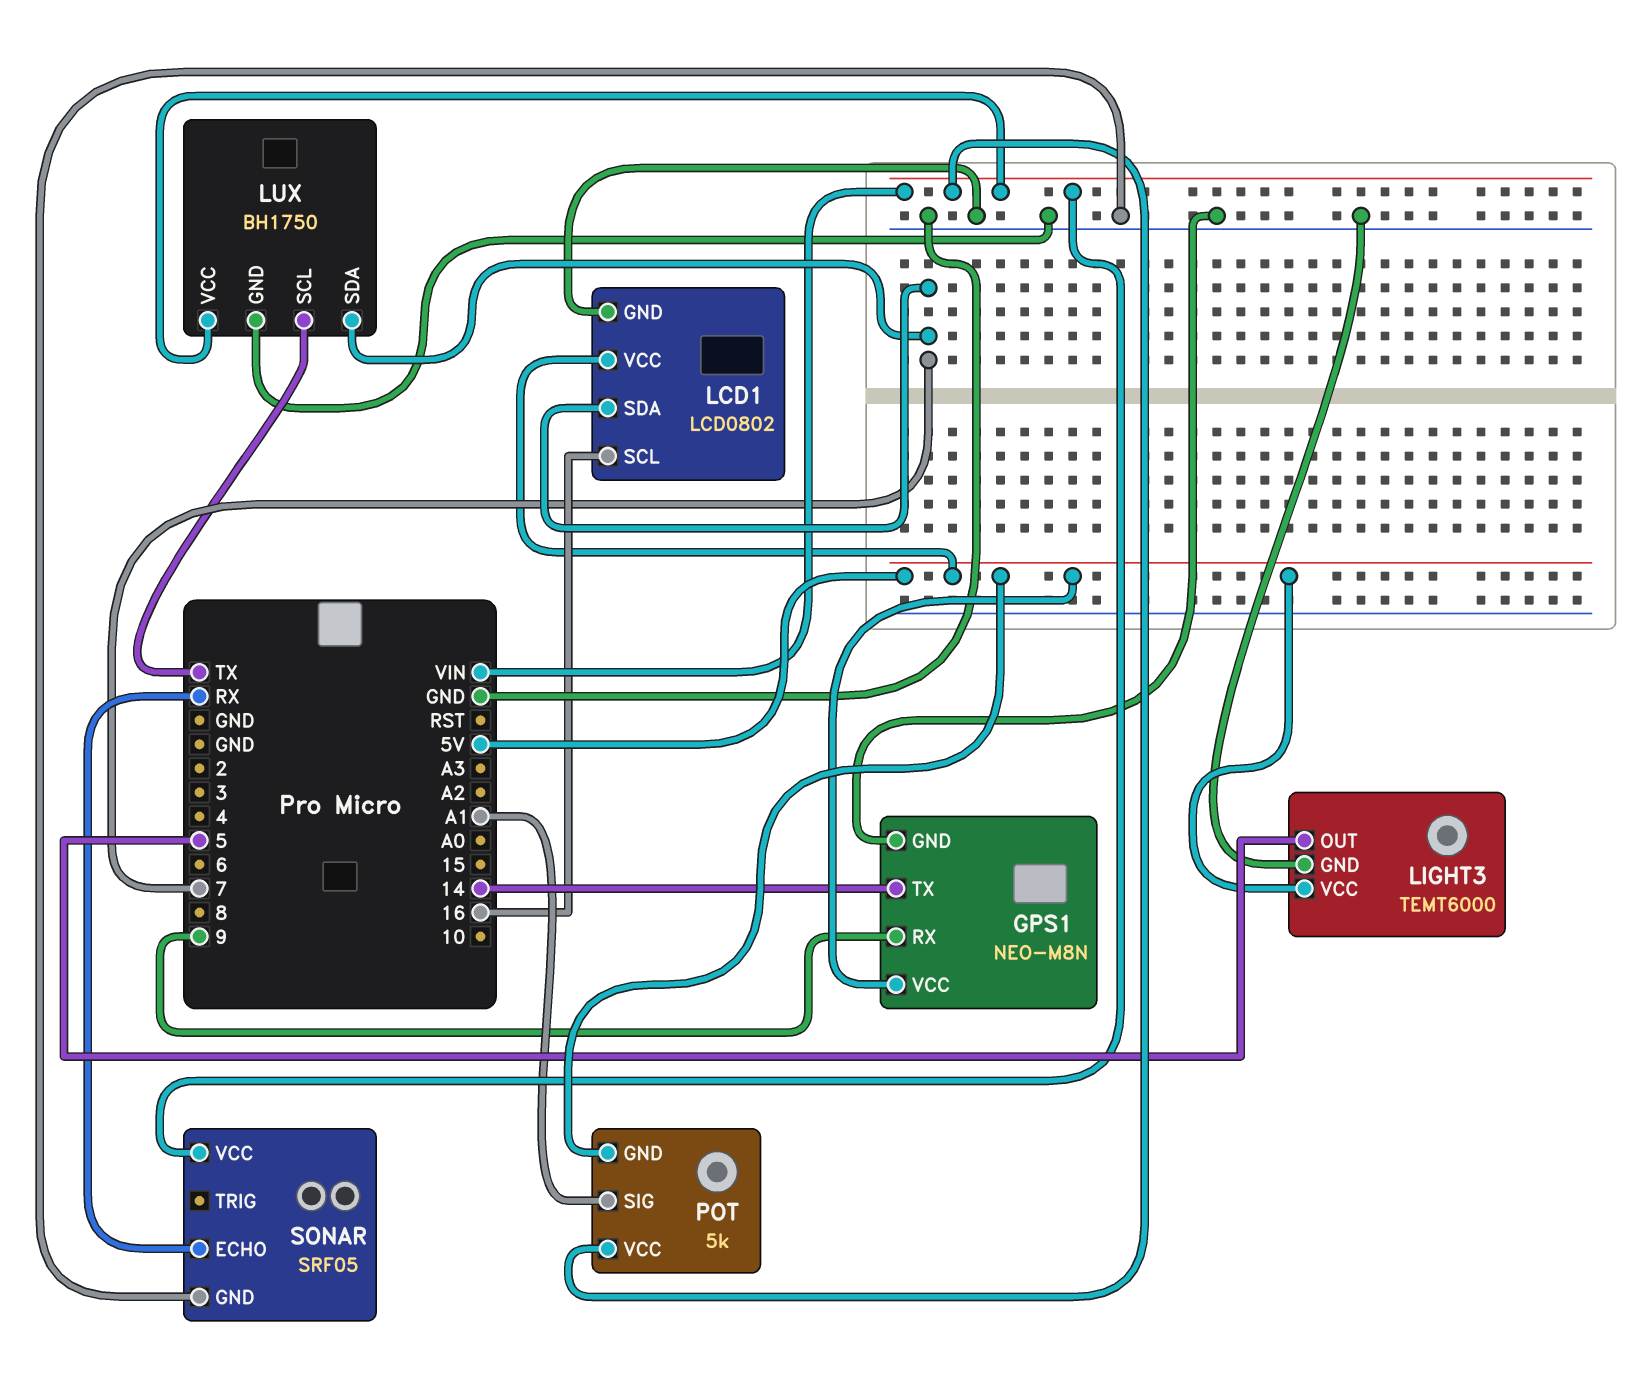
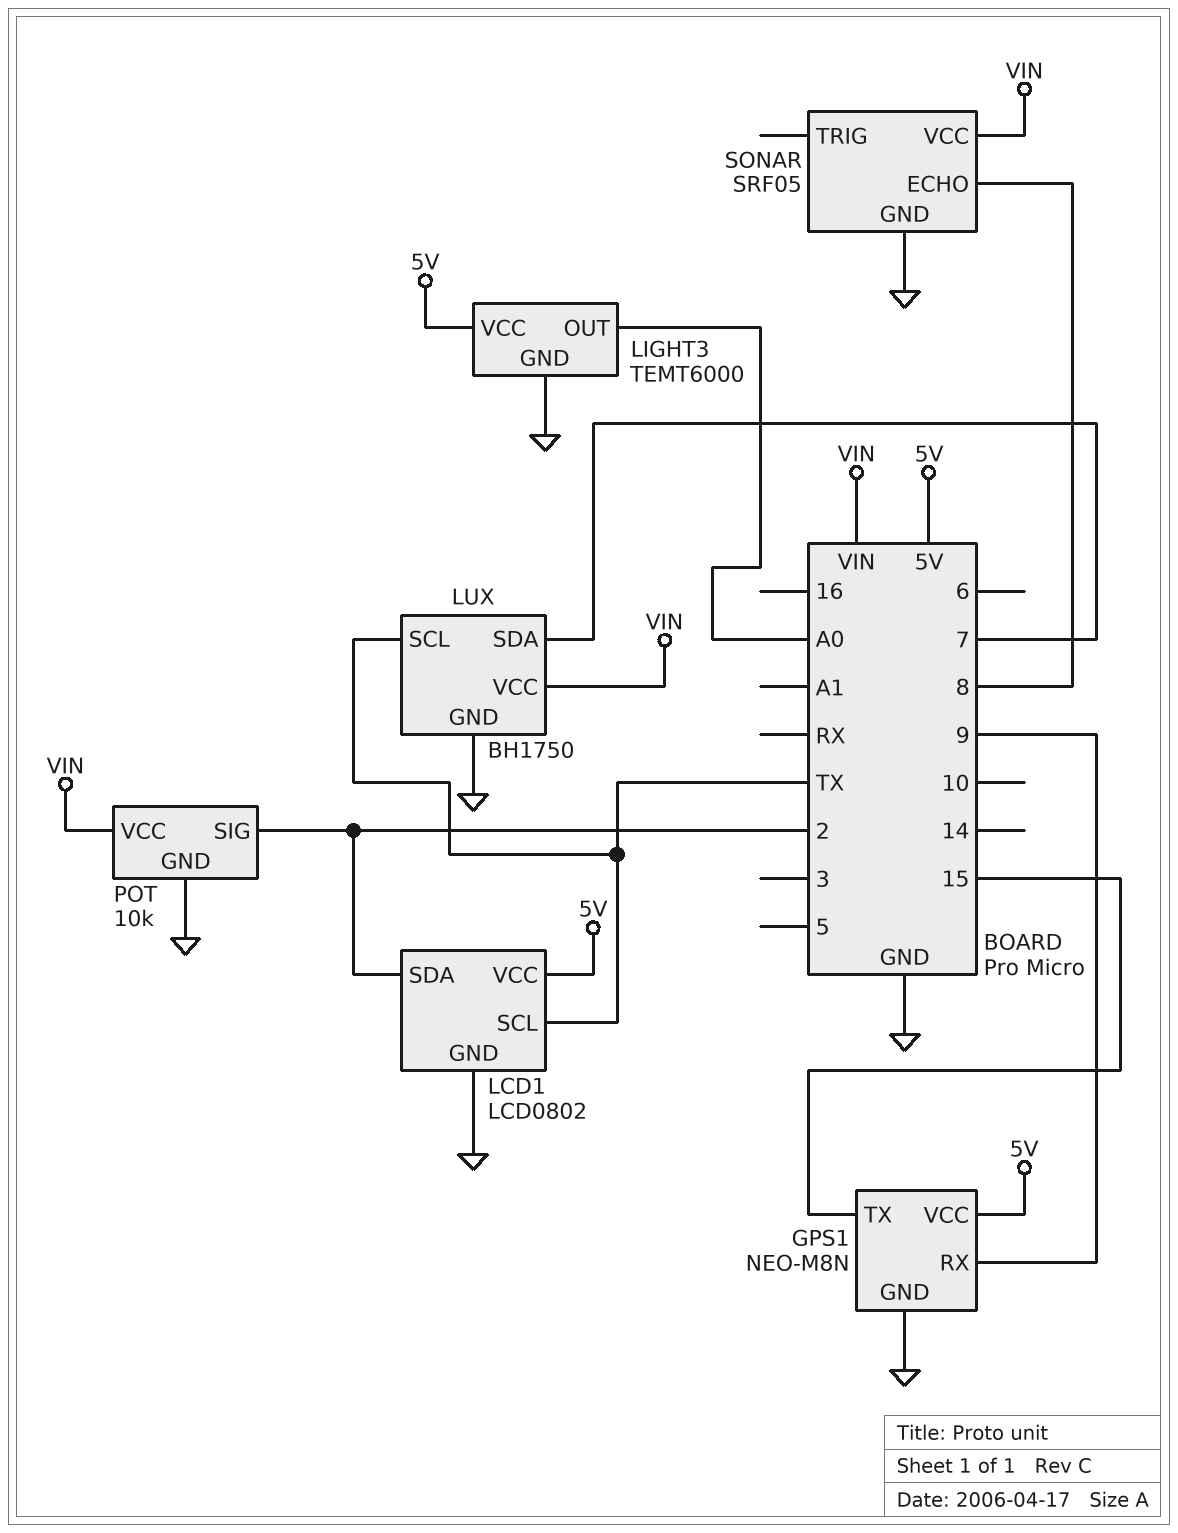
GPS1 pin TX: 14 -> 15
LCD1 pin SCL: 16 -> TX
LCD1 pin SDA: 7 -> 2
LIGHT3 pin OUT: 5 -> A0
POT: 5k -> 10k
POT pin GND: 5V -> GND
POT pin SIG: A1 -> 2
SONAR pin ECHO: RX -> 8

